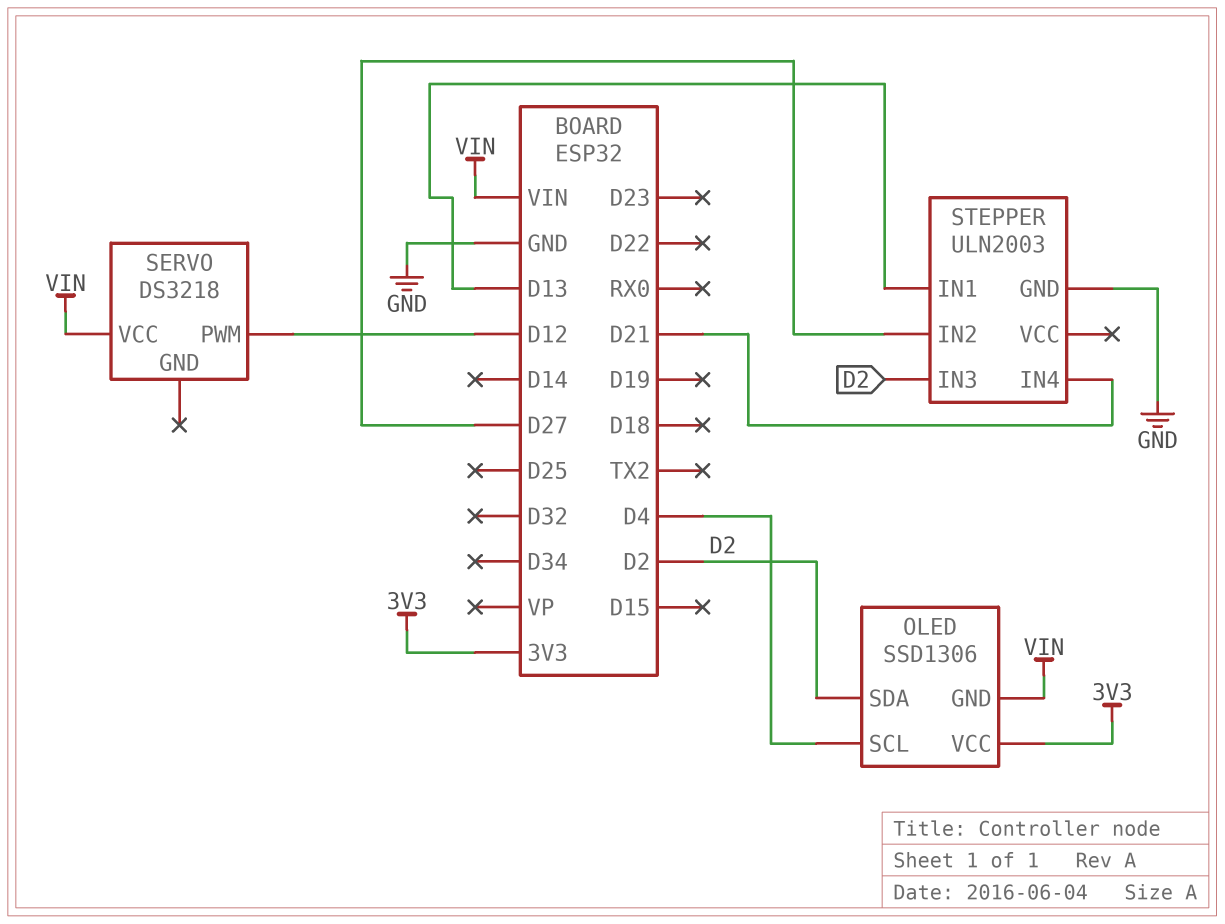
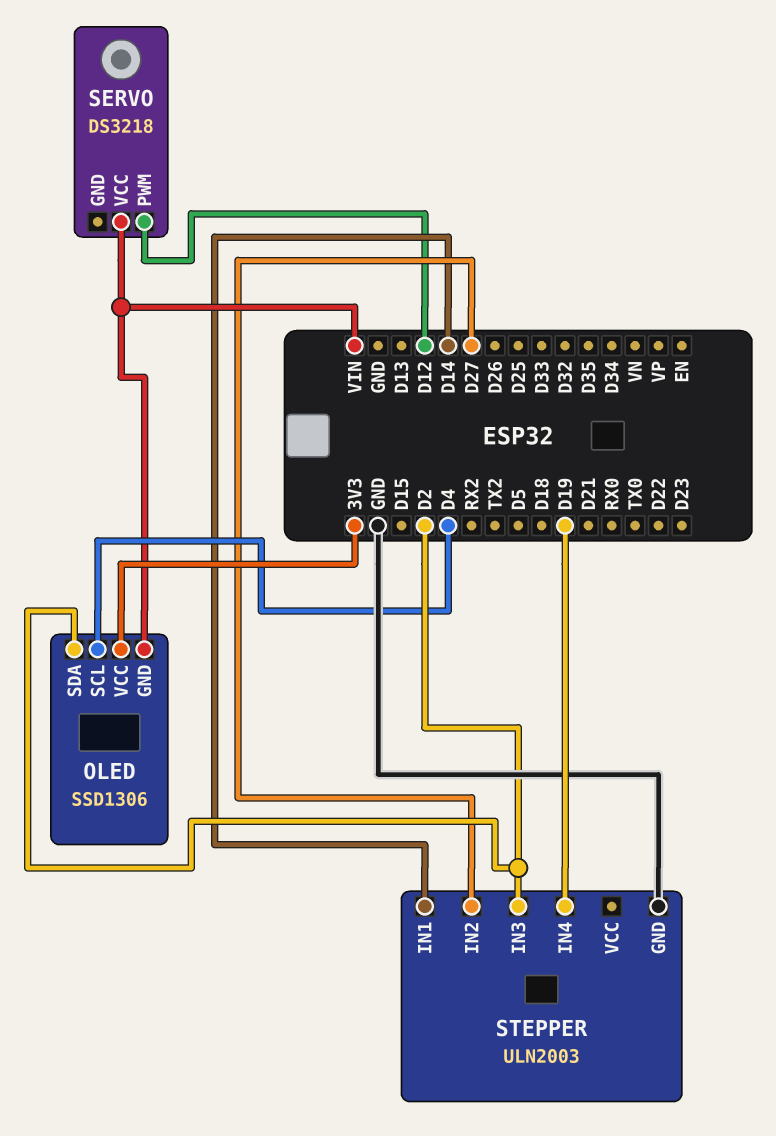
STEPPER pin IN1: D13 -> D14
STEPPER pin IN4: D21 -> D19

